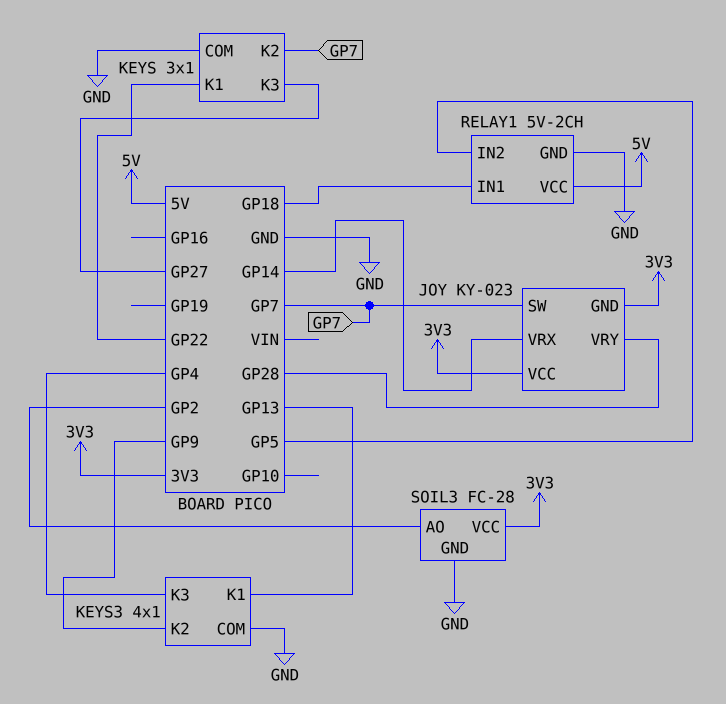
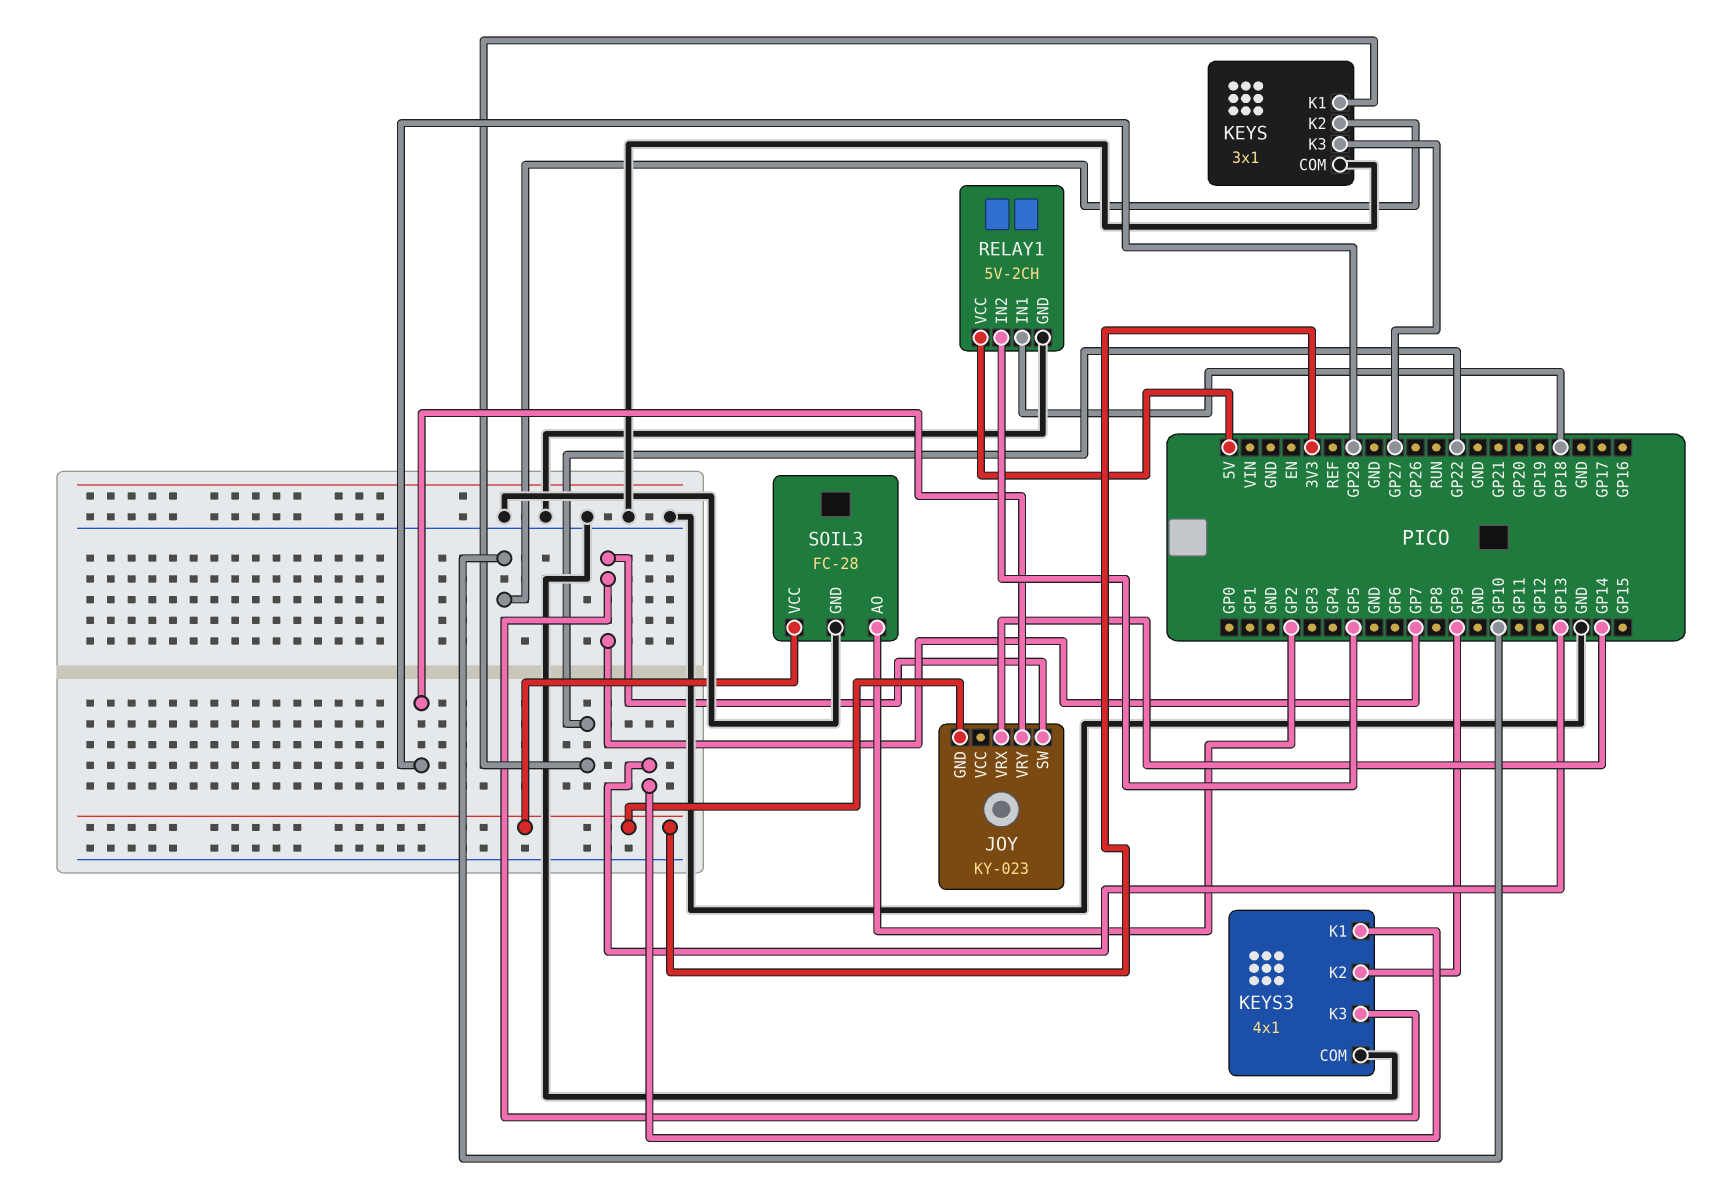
JOY pin VCC: 3V3 -> none
KEYS pin K2: GP7 -> GP10
KEYS3 pin K3: GP4 -> GP7

